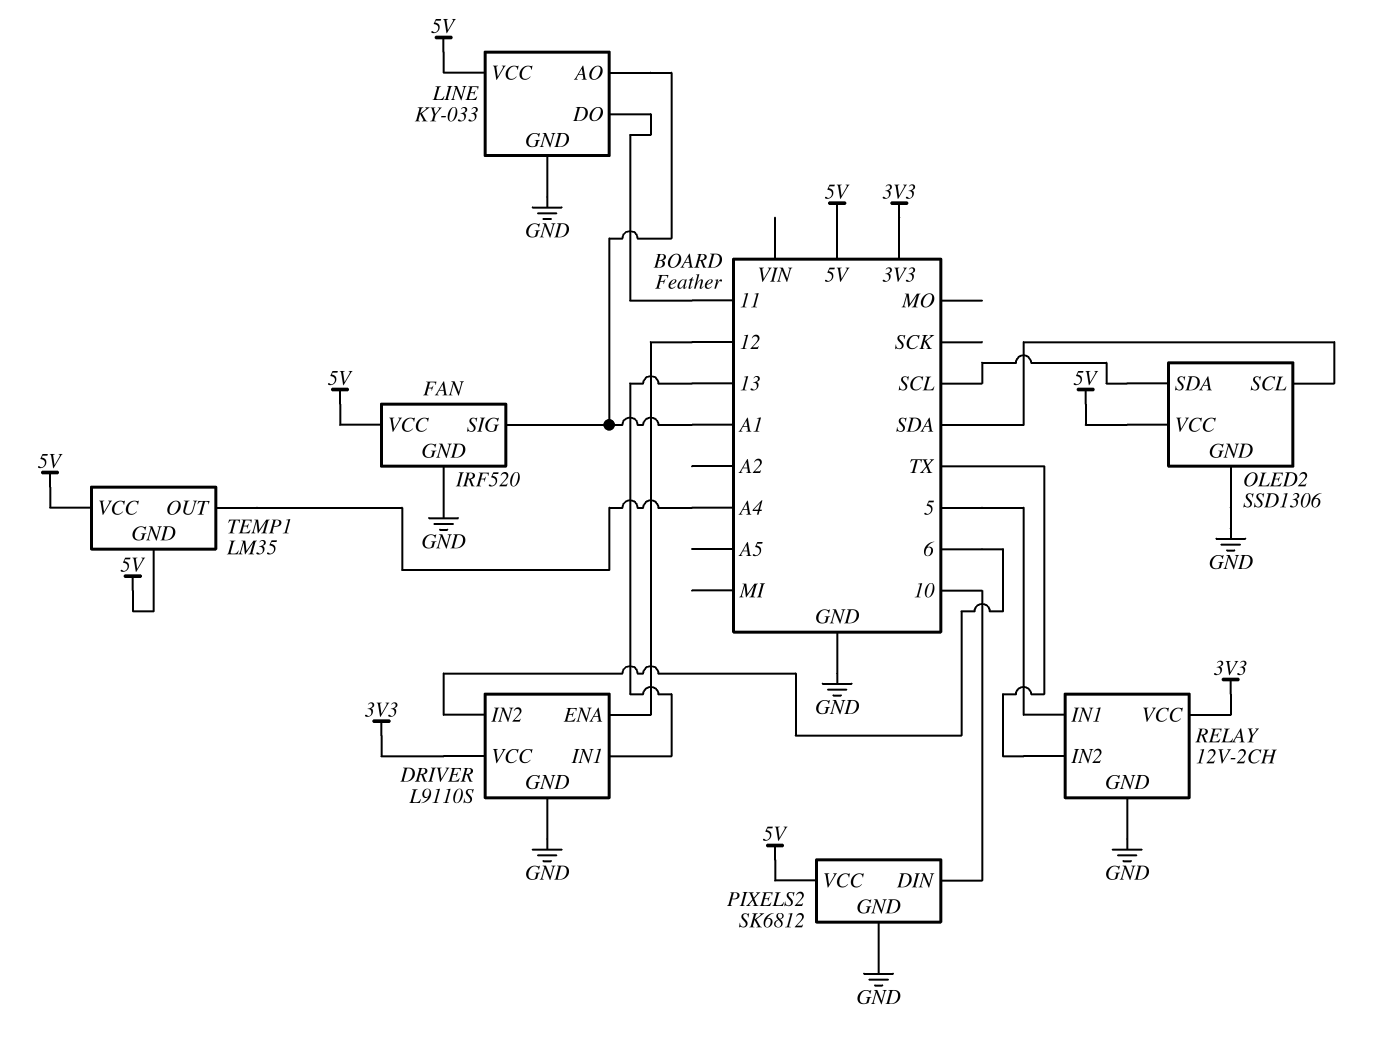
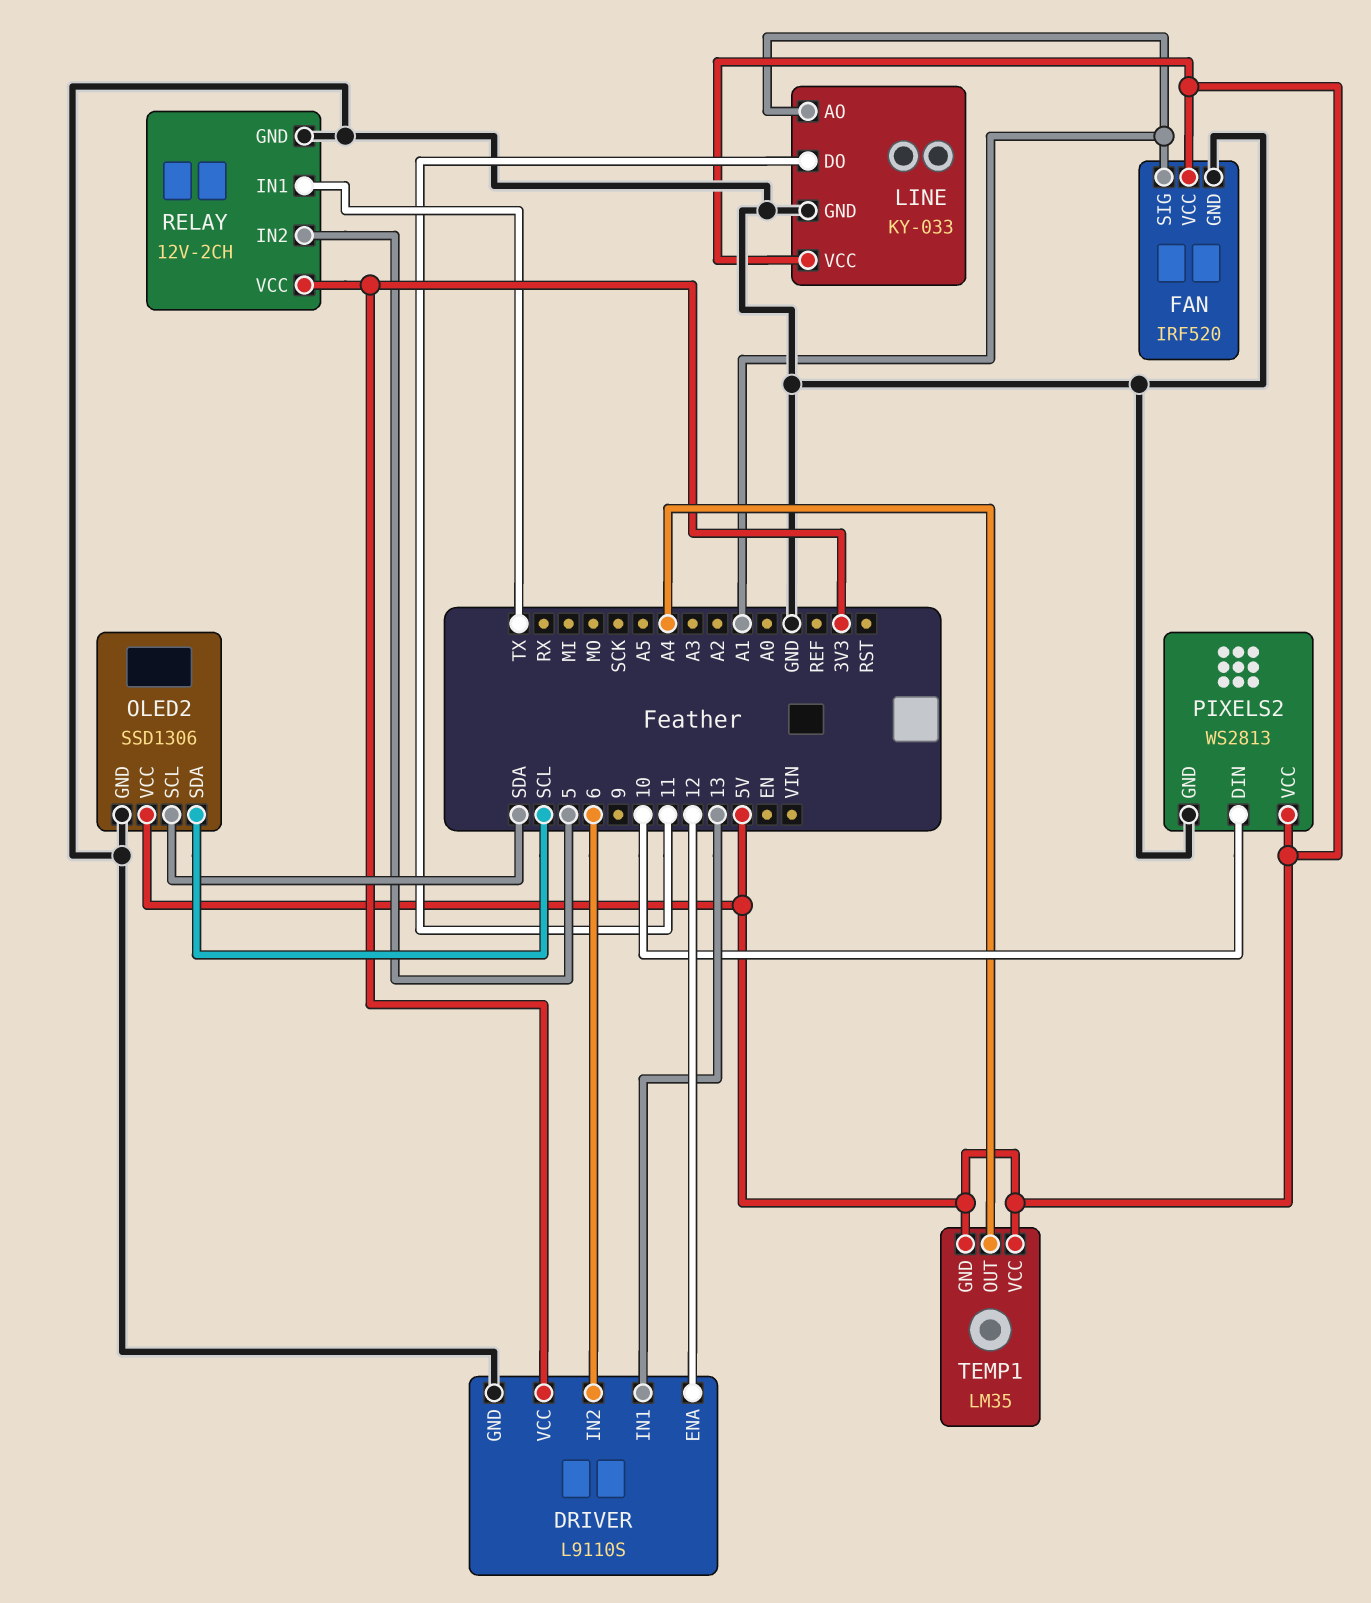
PIXELS2: SK6812 -> WS2813
RELAY pin IN1: 5 -> TX
RELAY pin IN2: TX -> 5

